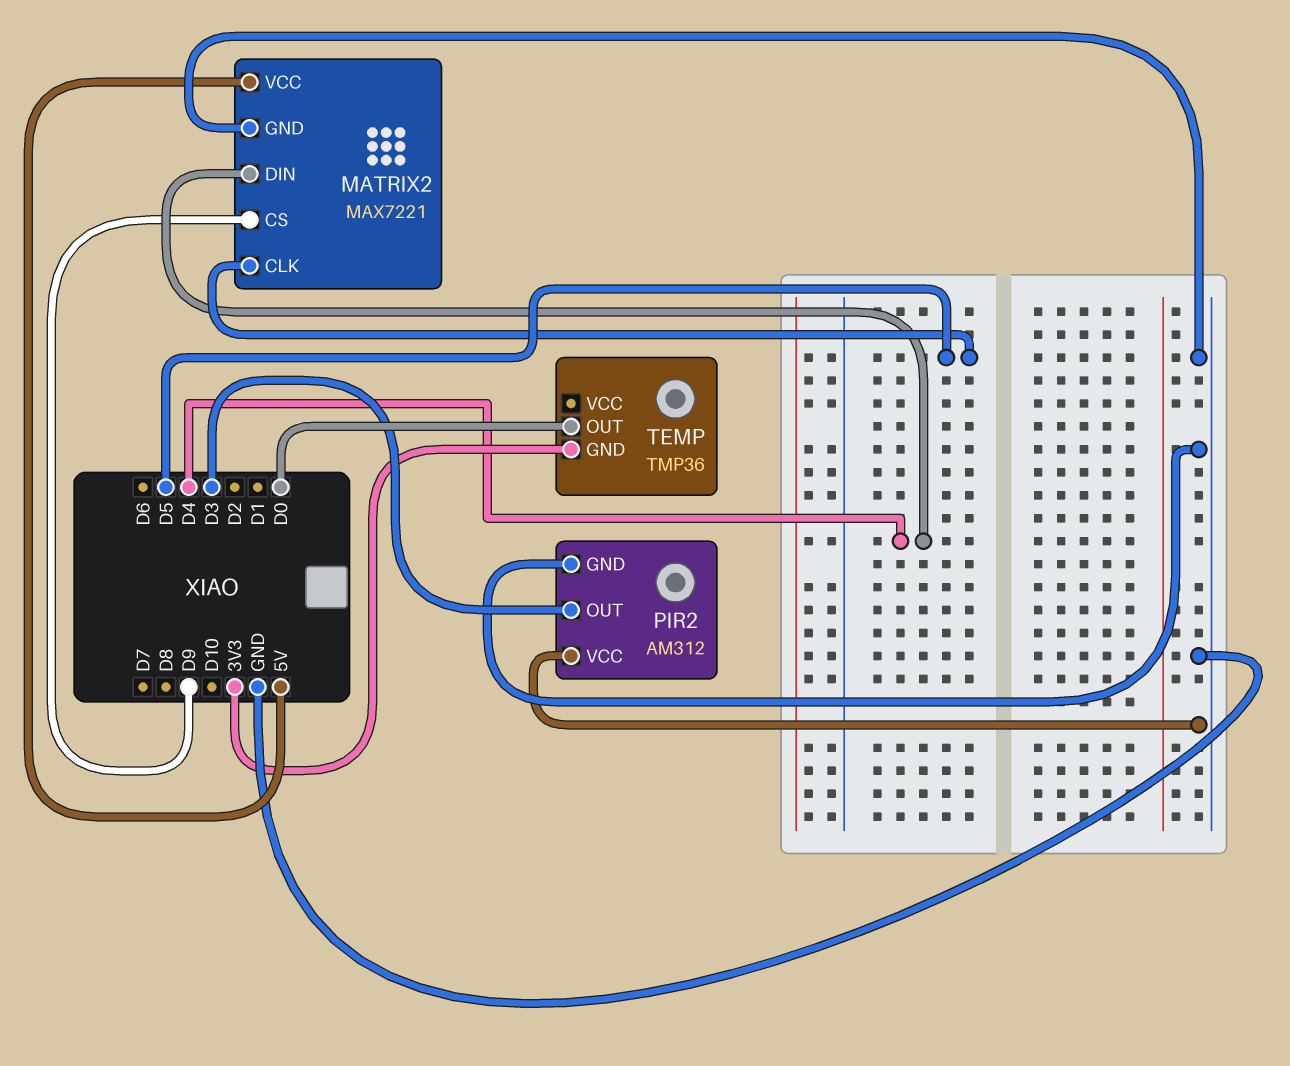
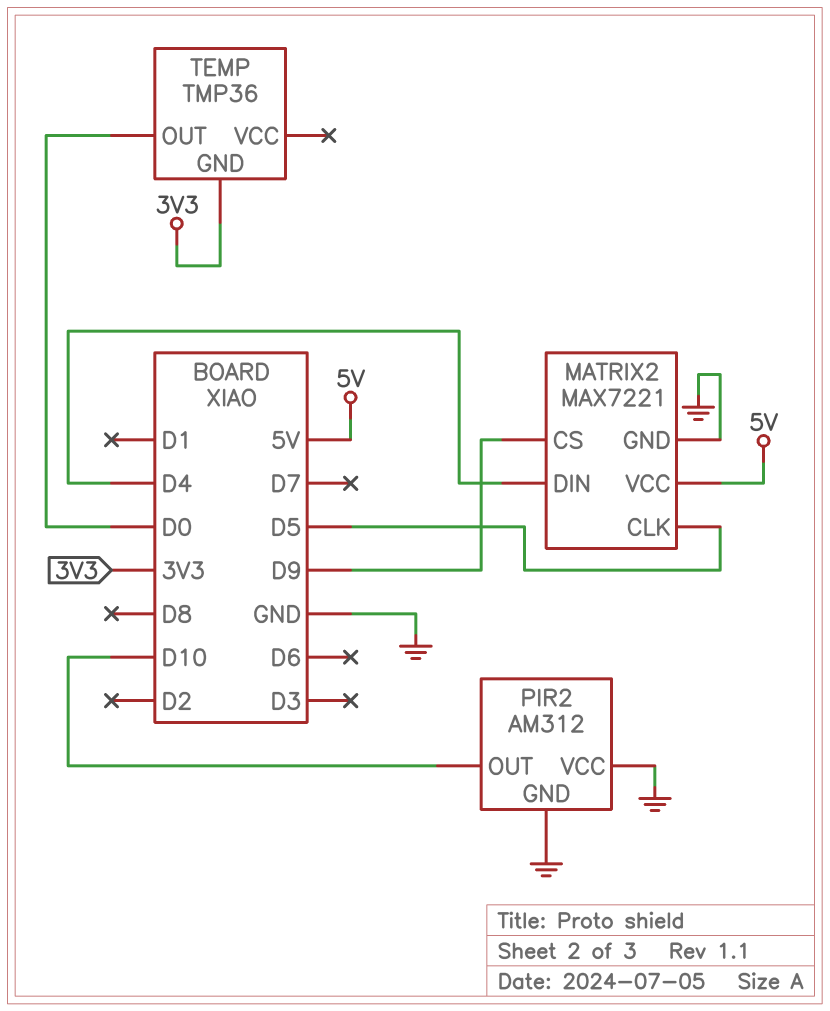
PIR2 pin OUT: D3 -> D10

